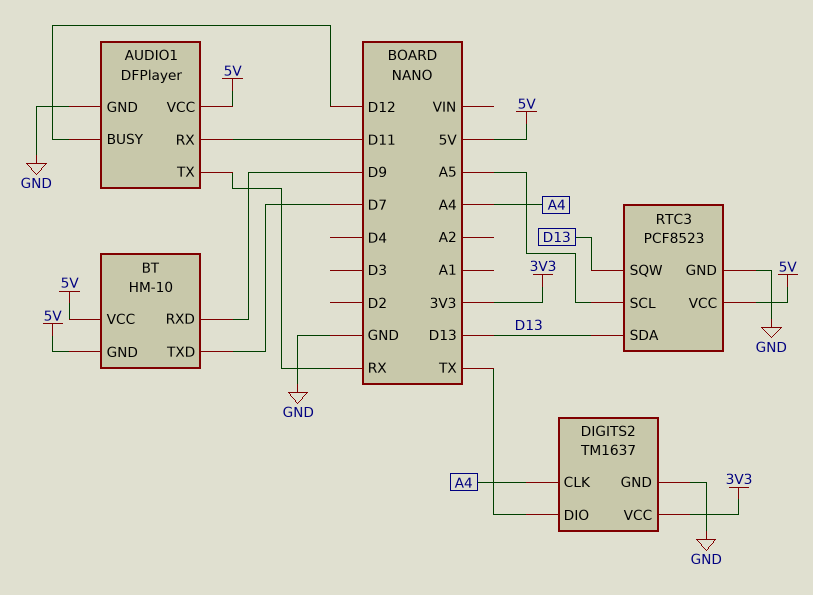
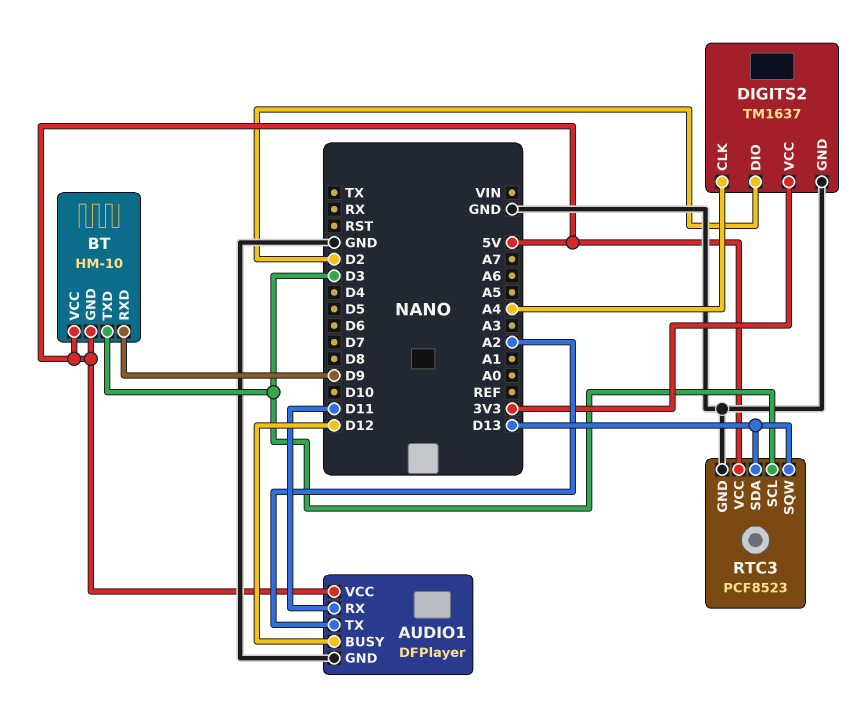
AUDIO1 pin TX: RX -> A2
BT pin TXD: D7 -> D3
DIGITS2 pin DIO: TX -> D2
RTC3 pin SCL: A5 -> D3

